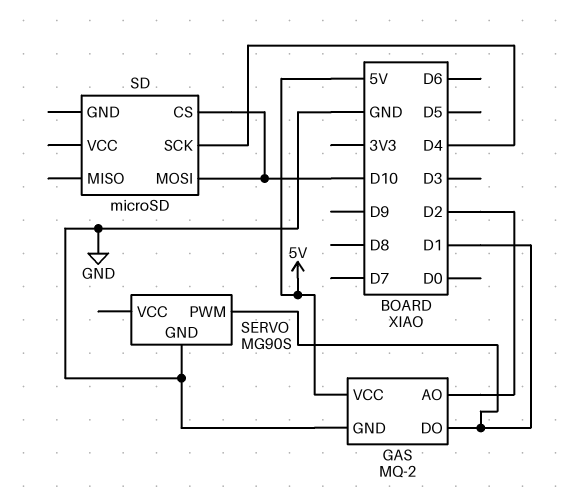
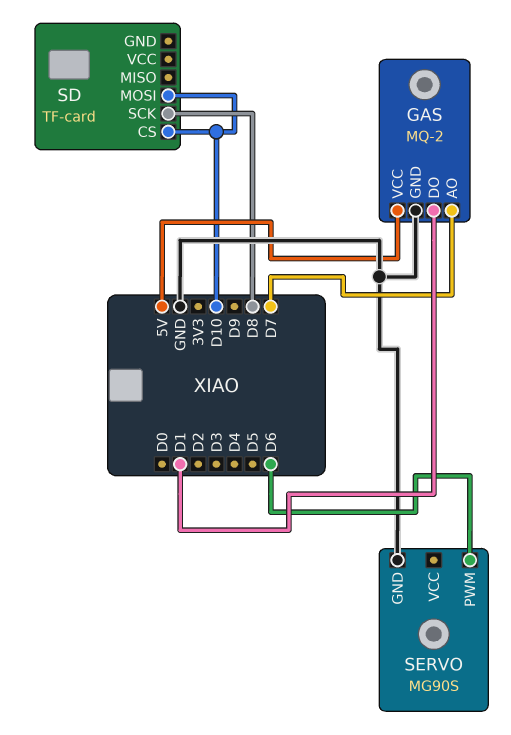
GAS pin AO: D2 -> D7
SD: microSD -> TF-card
SD pin SCK: D4 -> D8
SERVO pin PWM: D1 -> D6

